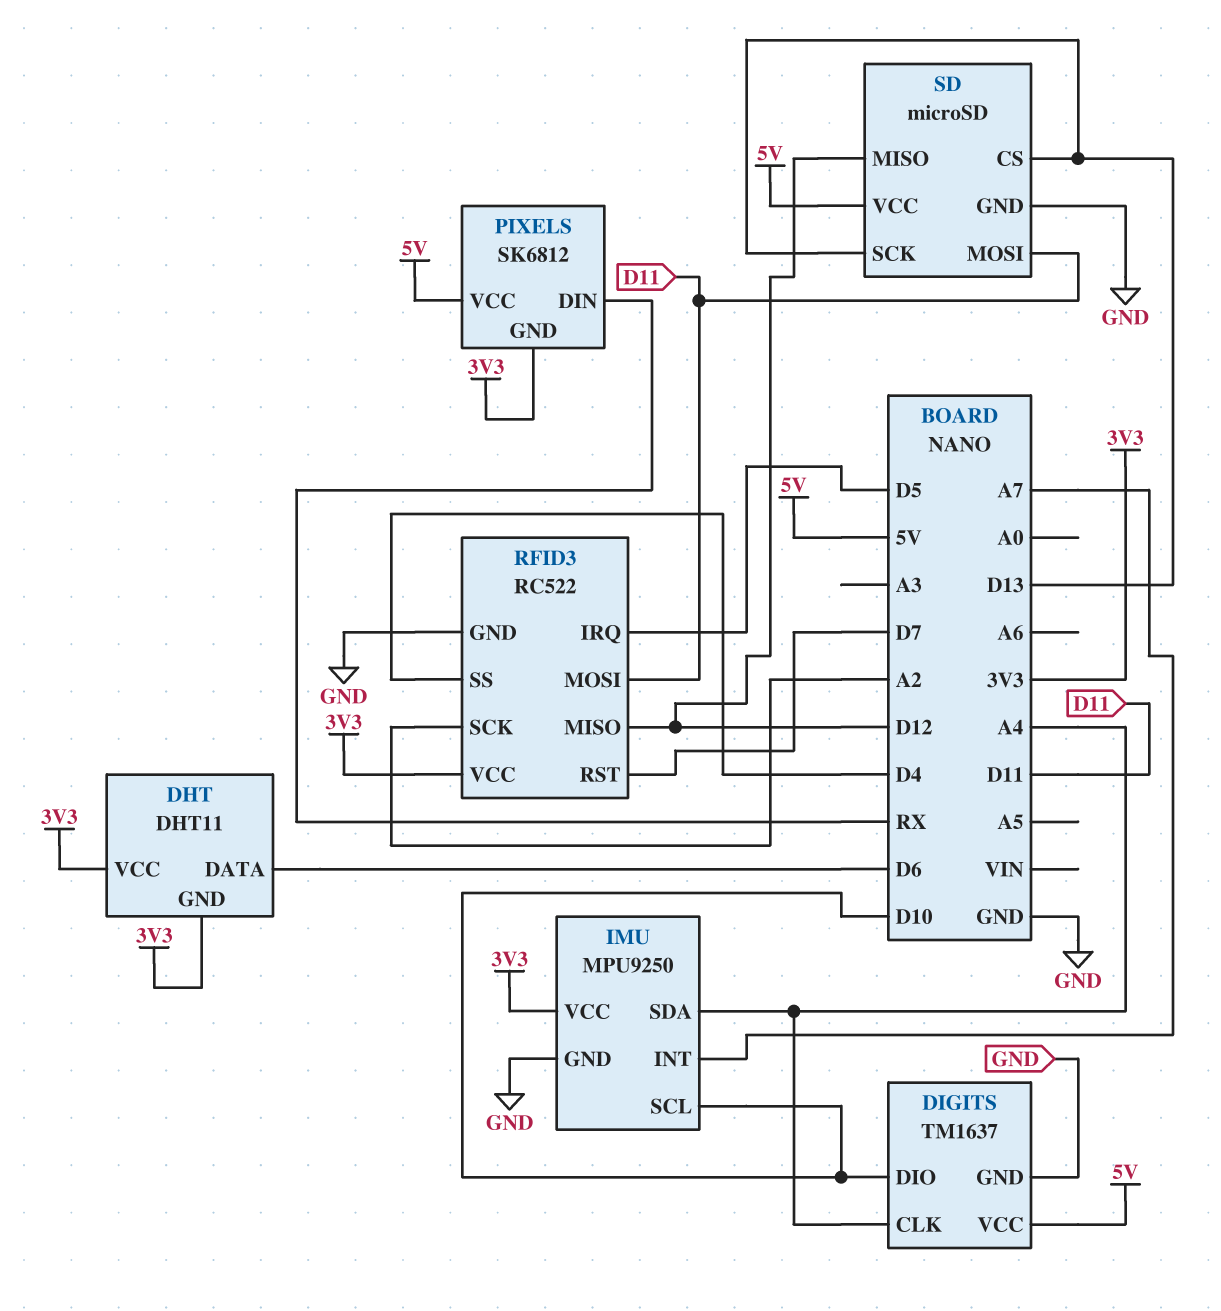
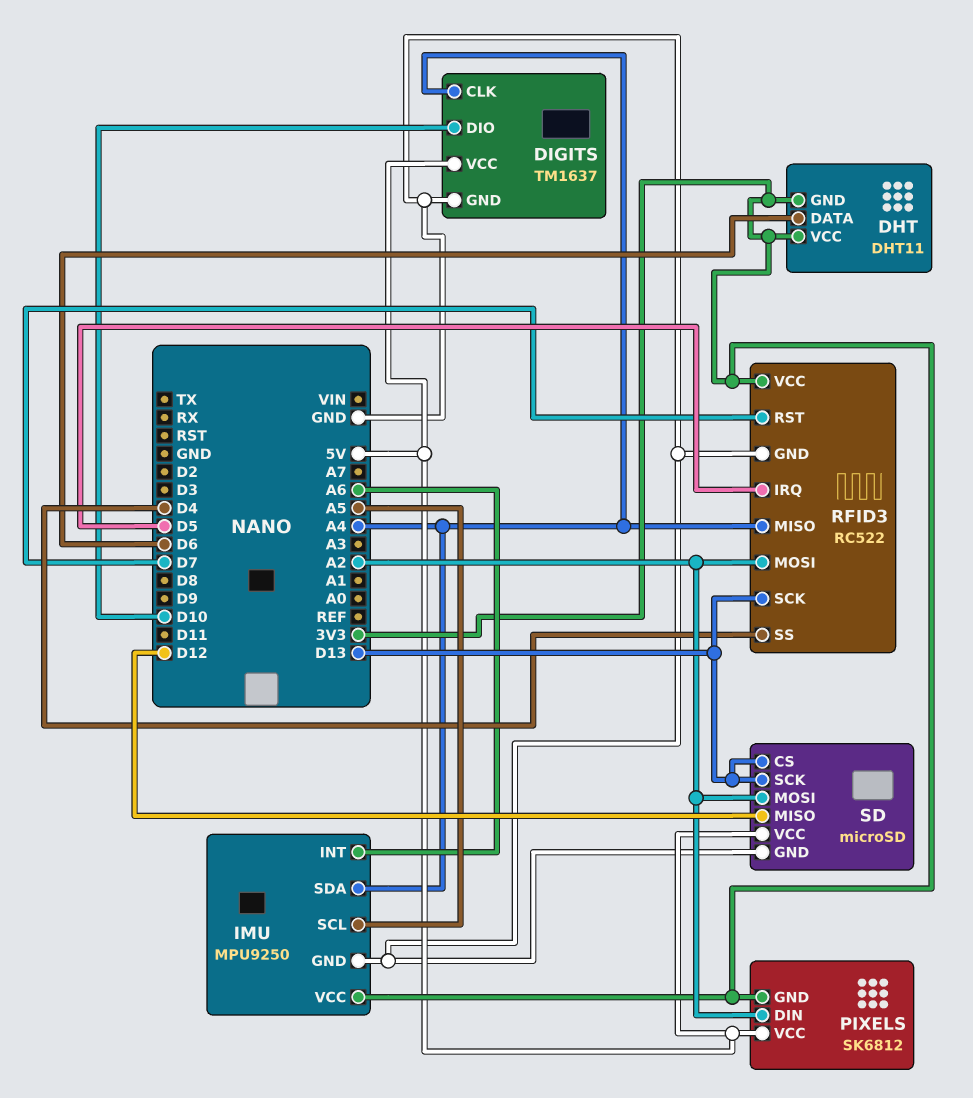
IMU pin INT: A7 -> A6
IMU pin SCL: D10 -> A5
PIXELS pin DIN: RX -> A2
RFID3 pin MISO: D12 -> A4
RFID3 pin MOSI: D11 -> A2
RFID3 pin SCK: A2 -> D13
SD pin MOSI: D11 -> A2

